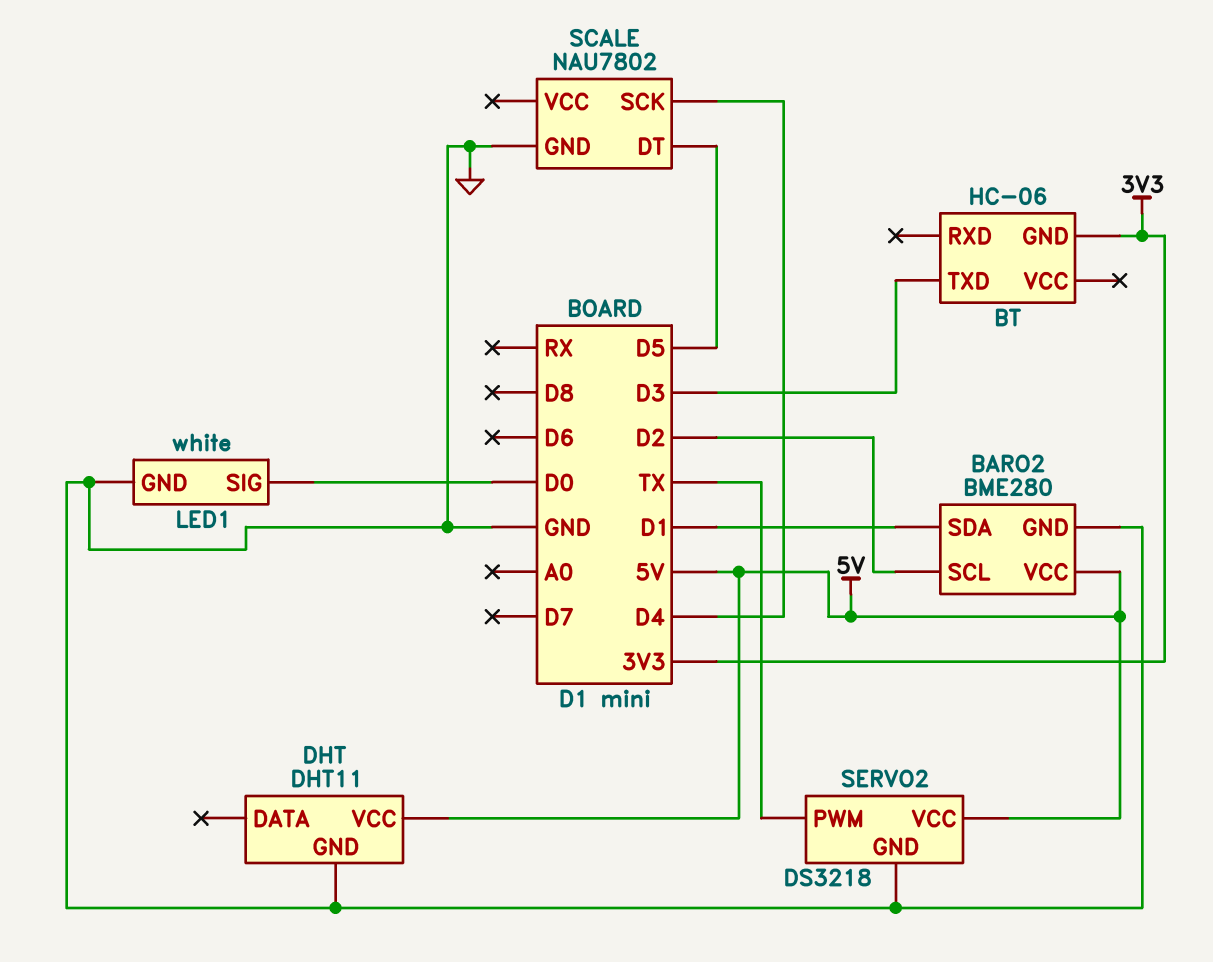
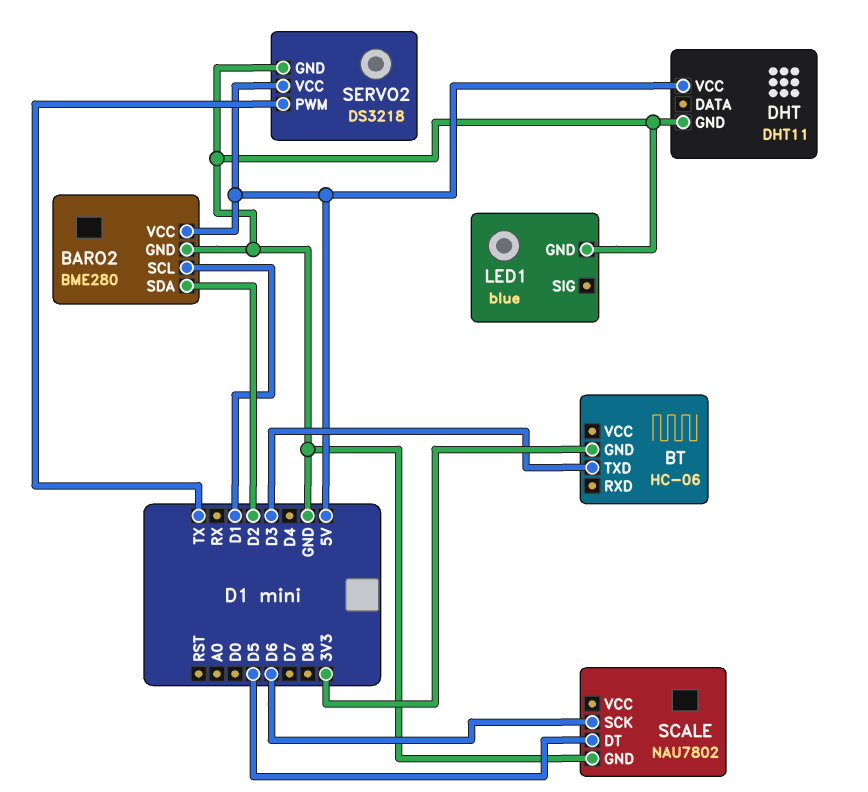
BARO2 pin SCL: D2 -> D1
BARO2 pin SDA: D1 -> D2
LED1: white -> blue
LED1 pin SIG: D0 -> none
SCALE pin SCK: D4 -> D6

